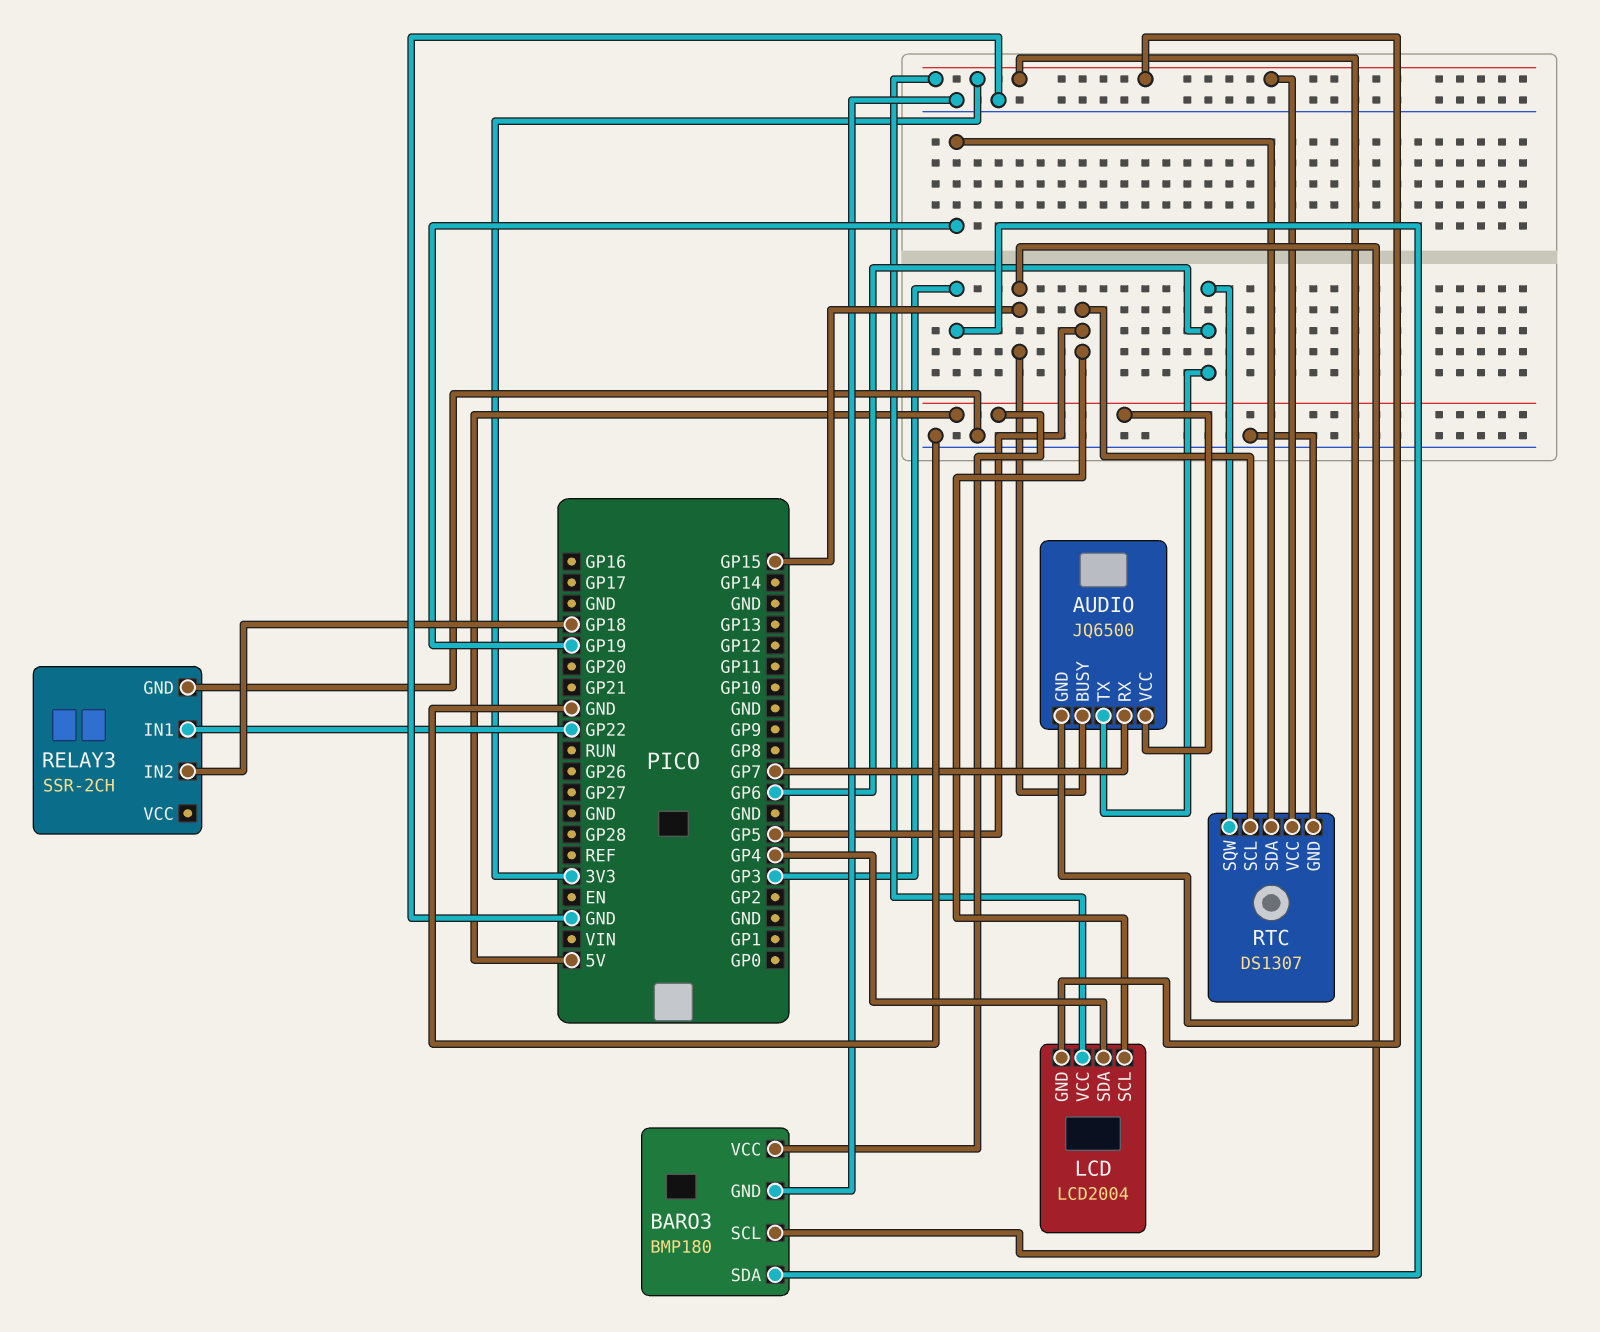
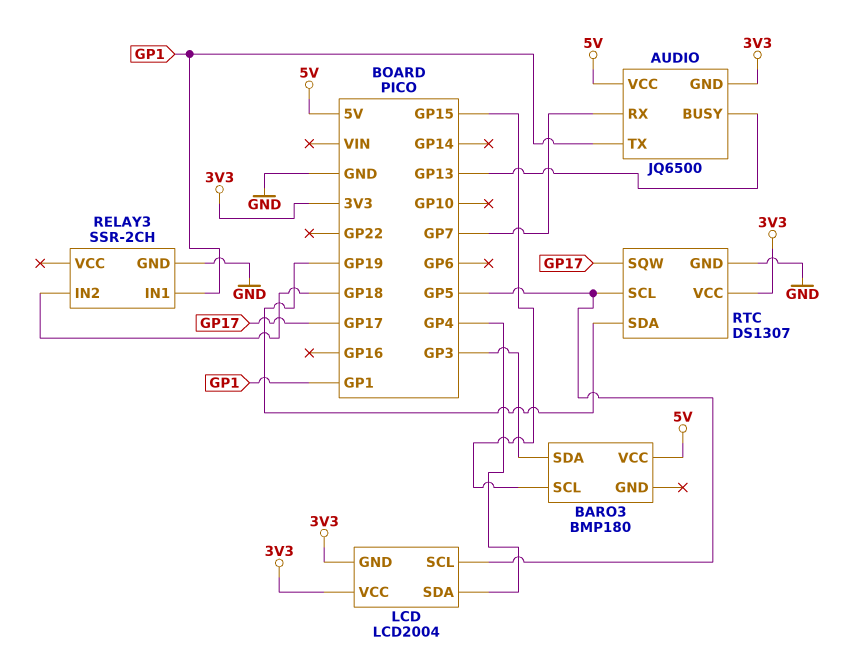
AUDIO pin BUSY: GP15 -> GP13
AUDIO pin TX: GP6 -> GP1
BARO3 pin GND: GND -> none
RELAY3 pin IN1: GP22 -> GP1
RTC pin SQW: GP6 -> GP17

